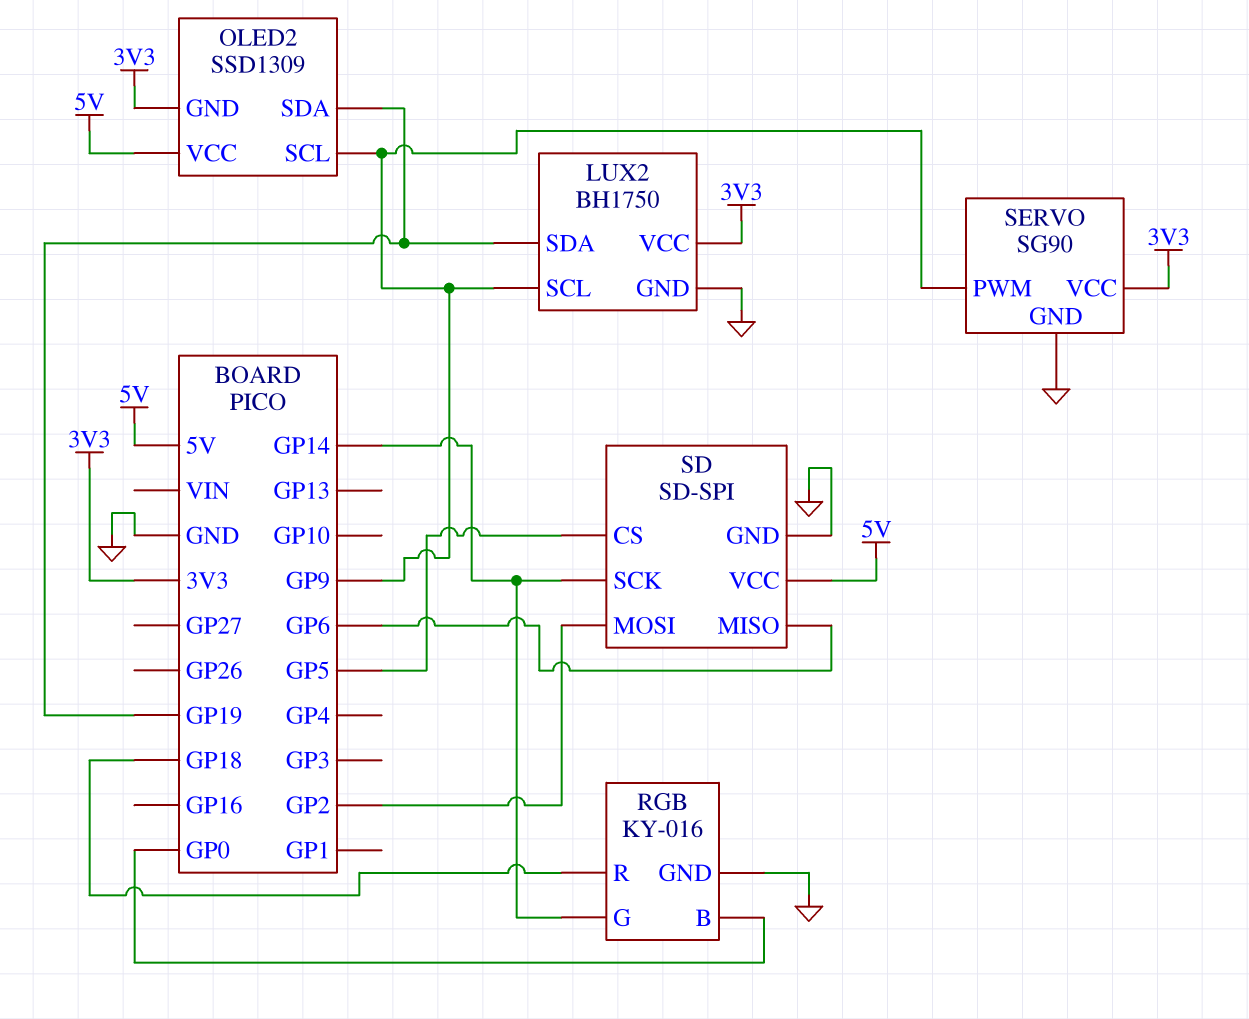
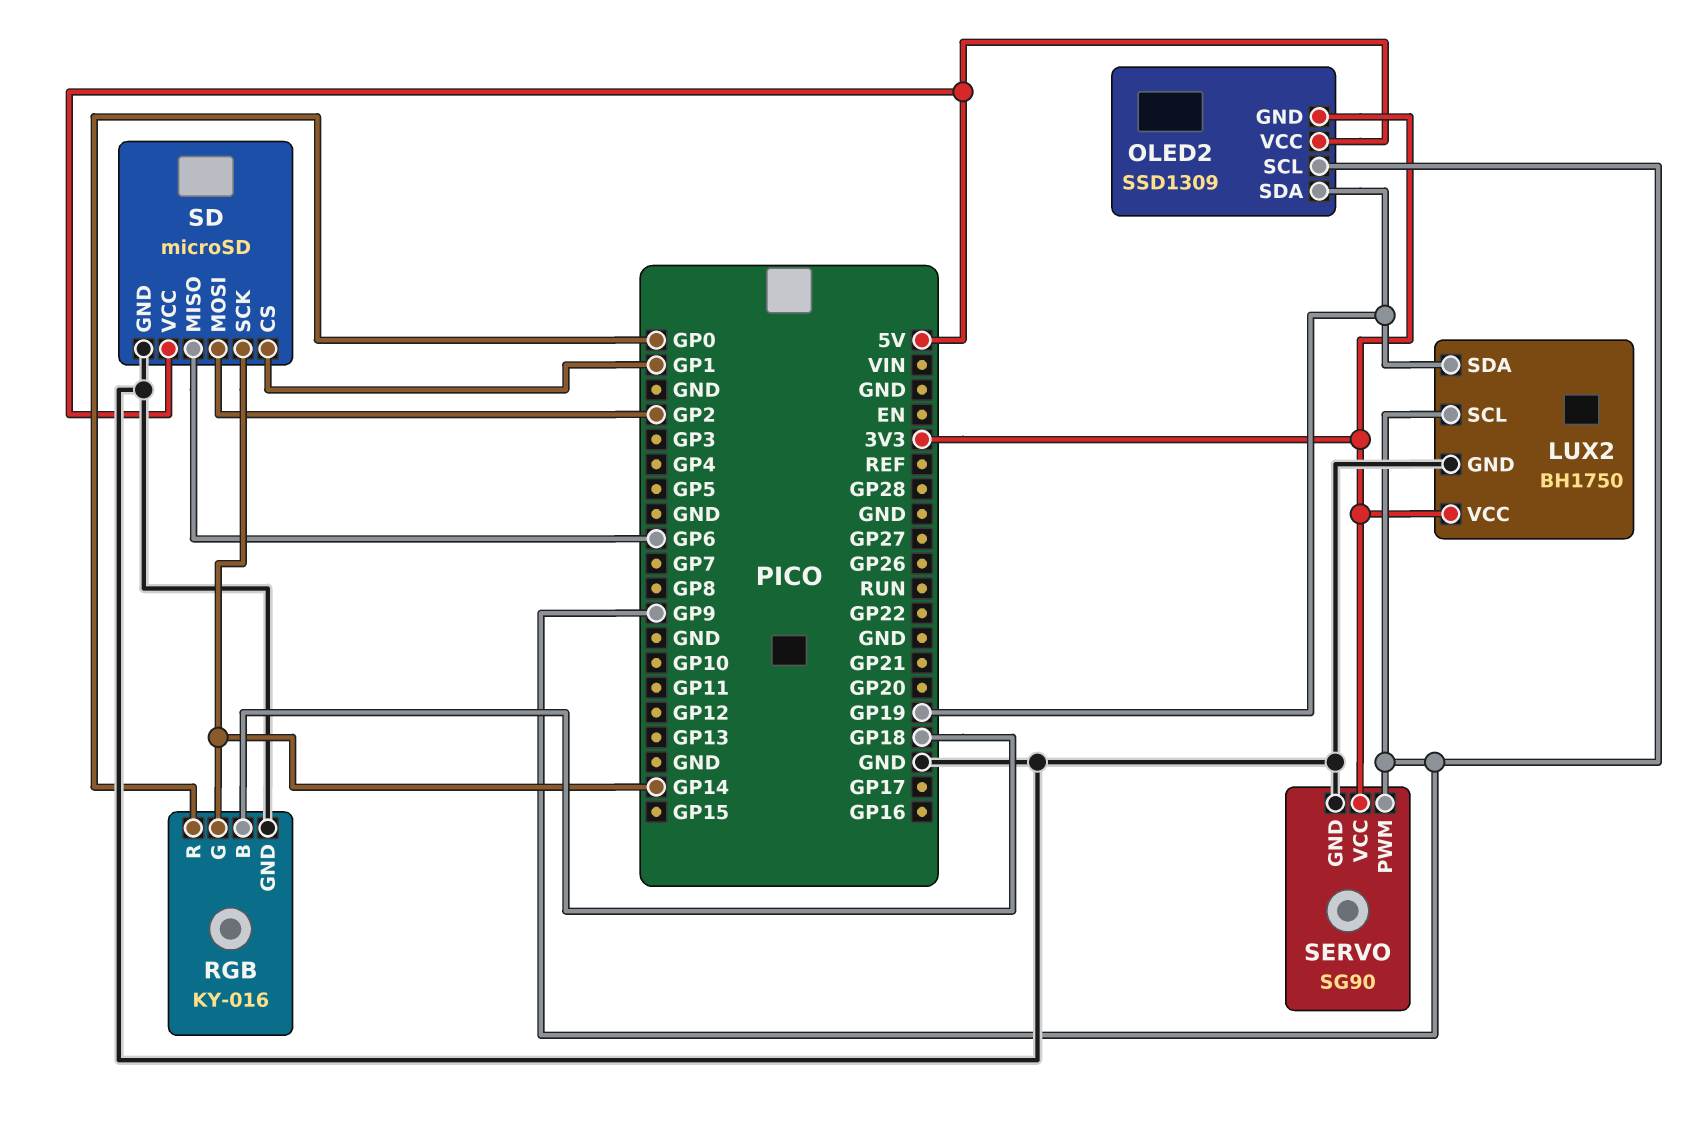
RGB pin B: GP0 -> GP18
RGB pin R: GP18 -> GP0
SD: SD-SPI -> microSD
SD pin CS: GP5 -> GP1

